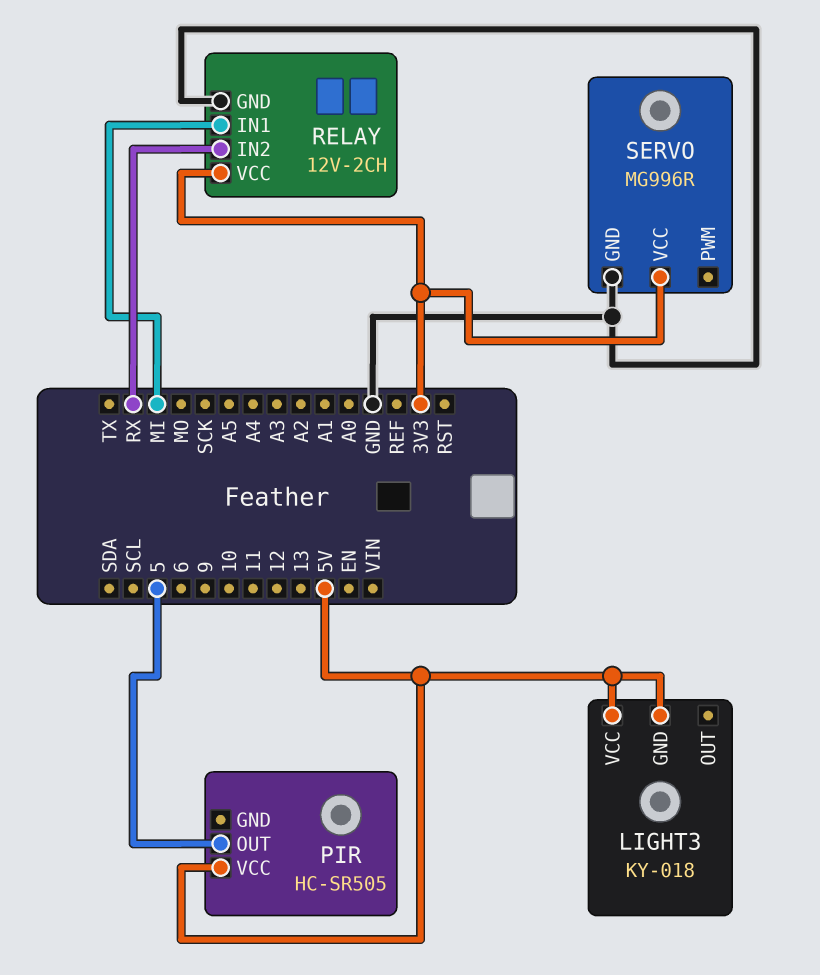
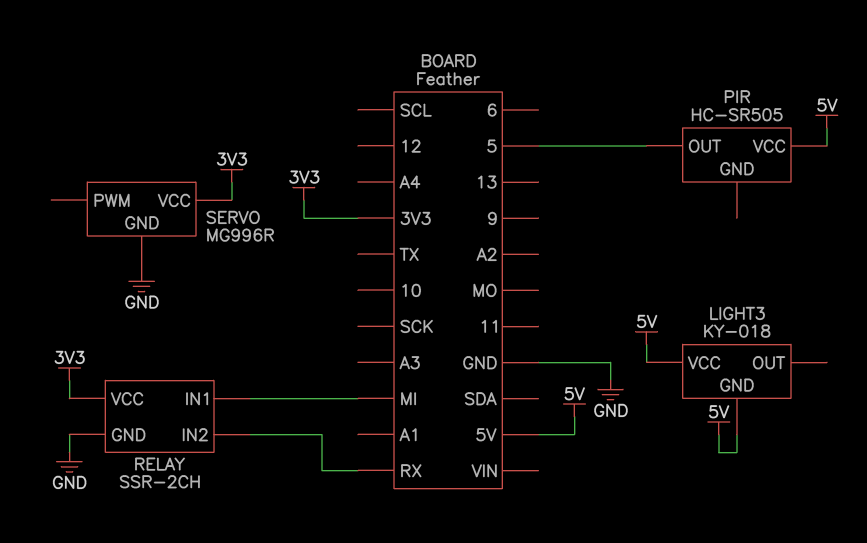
RELAY: 12V-2CH -> SSR-2CH

